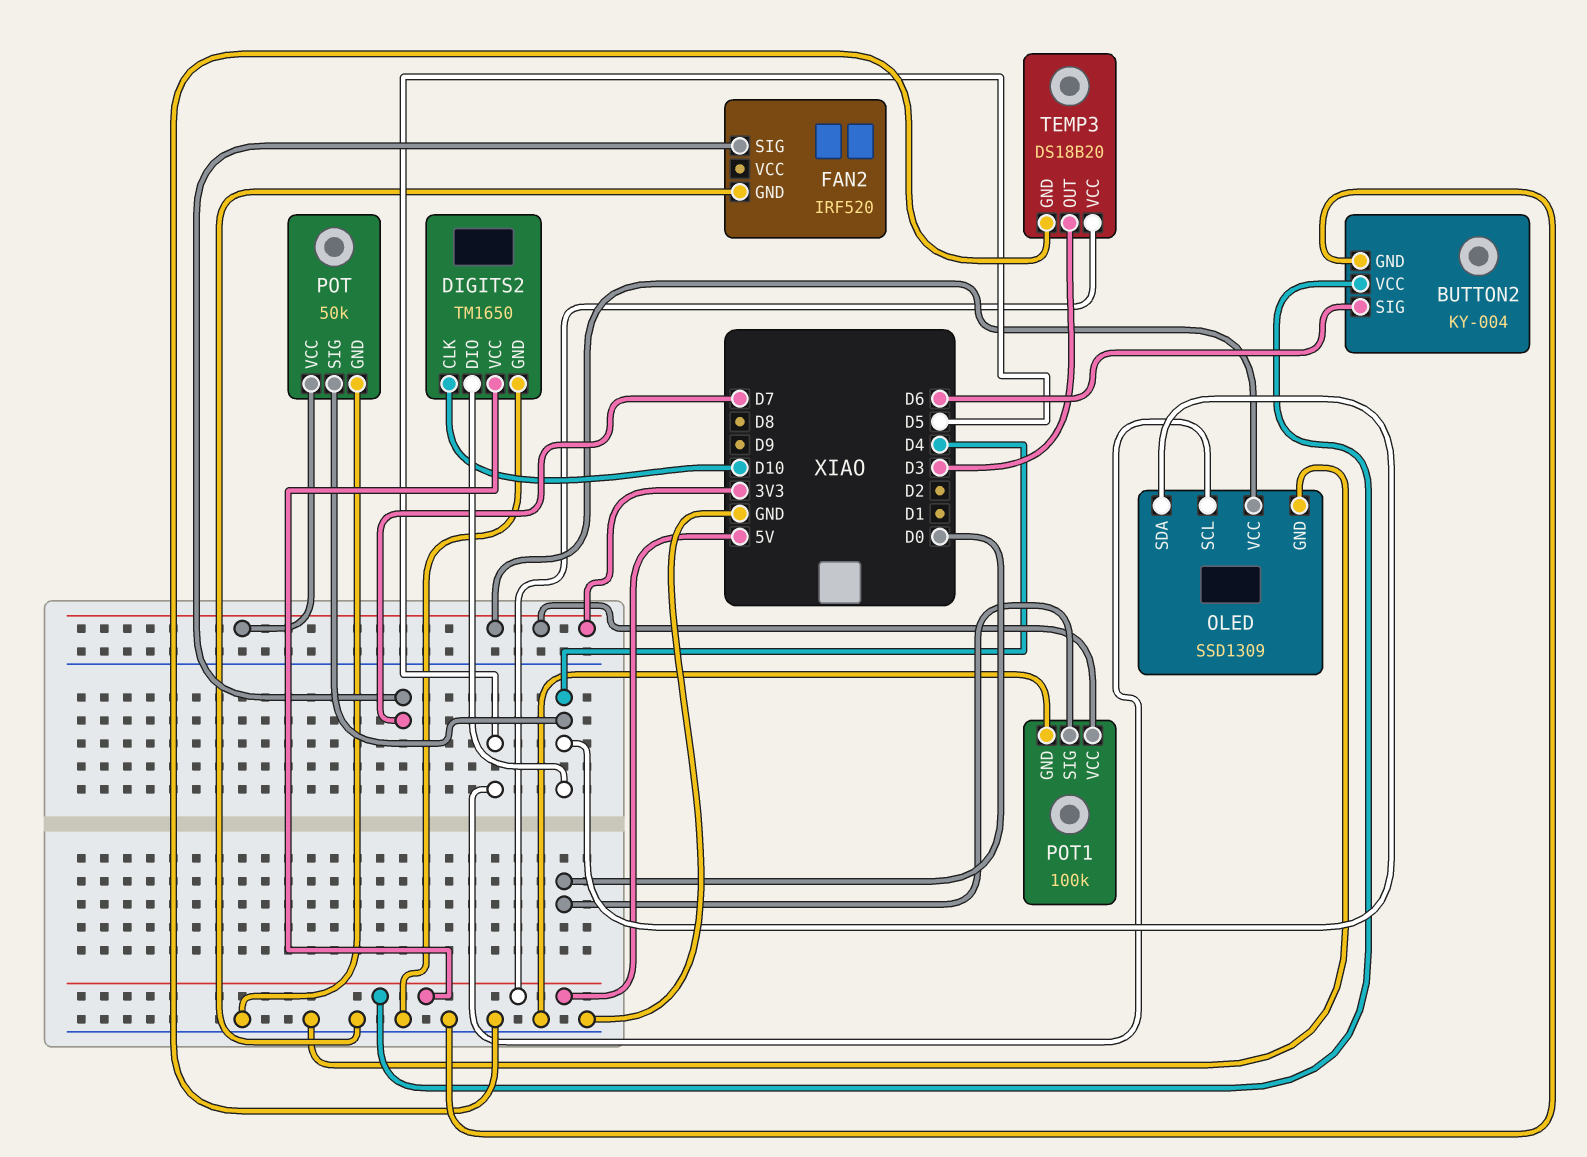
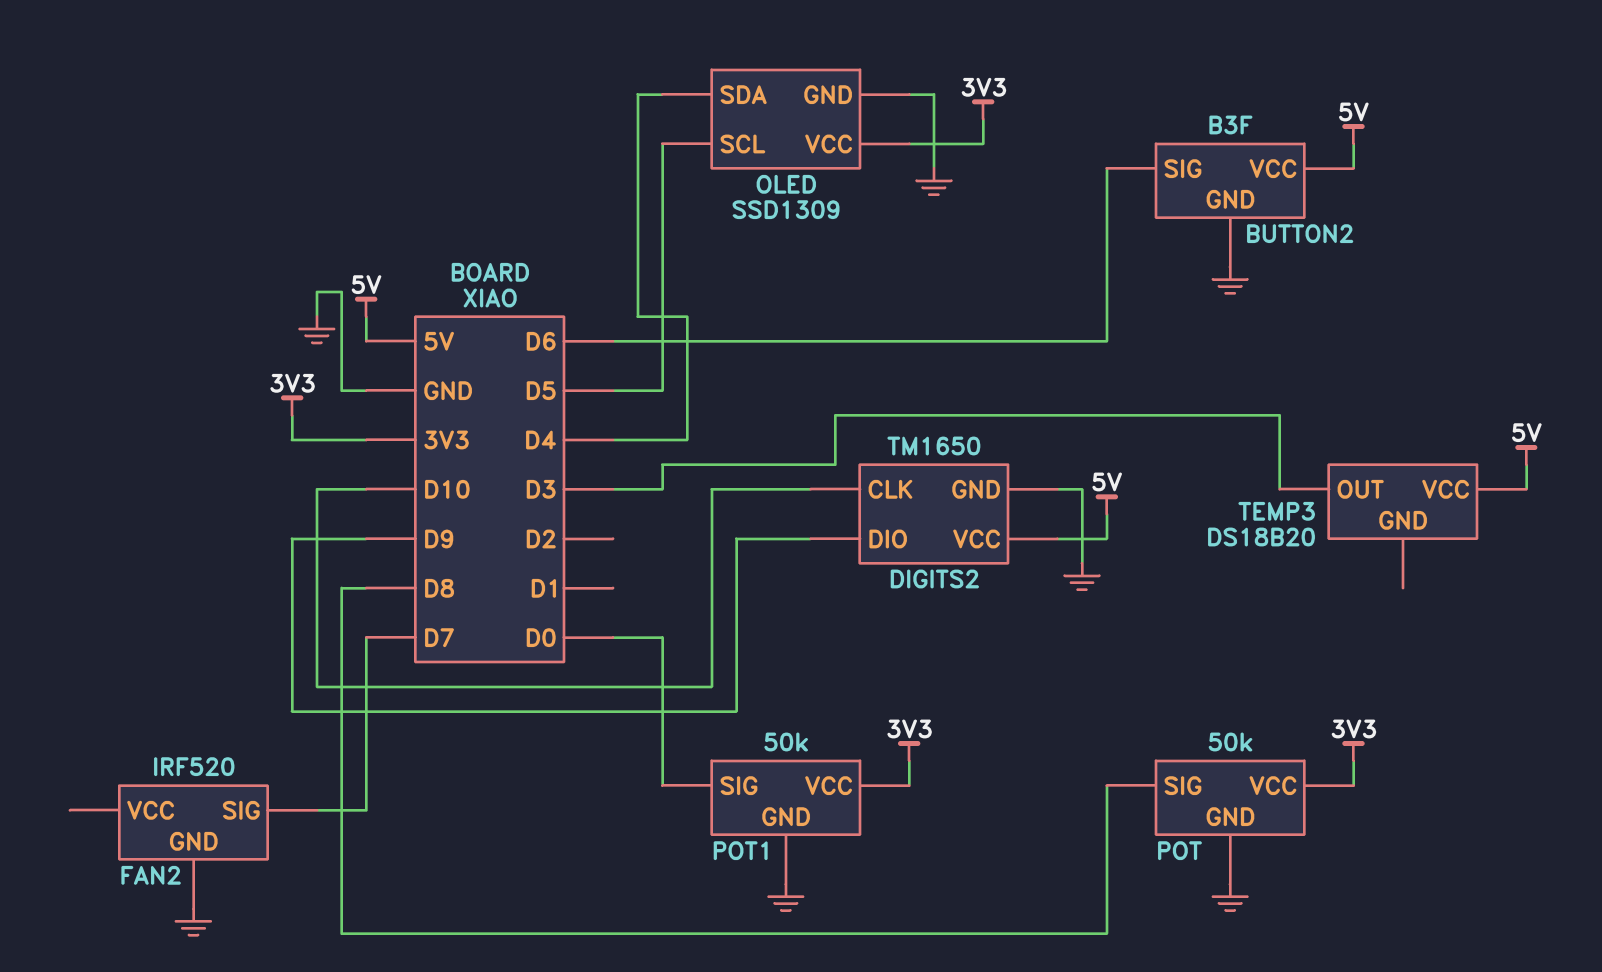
BUTTON2: KY-004 -> B3F
DIGITS2 pin DIO: D4 -> D9
POT pin SIG: D4 -> D8
POT1: 100k -> 50k
TEMP3 pin GND: GND -> none

